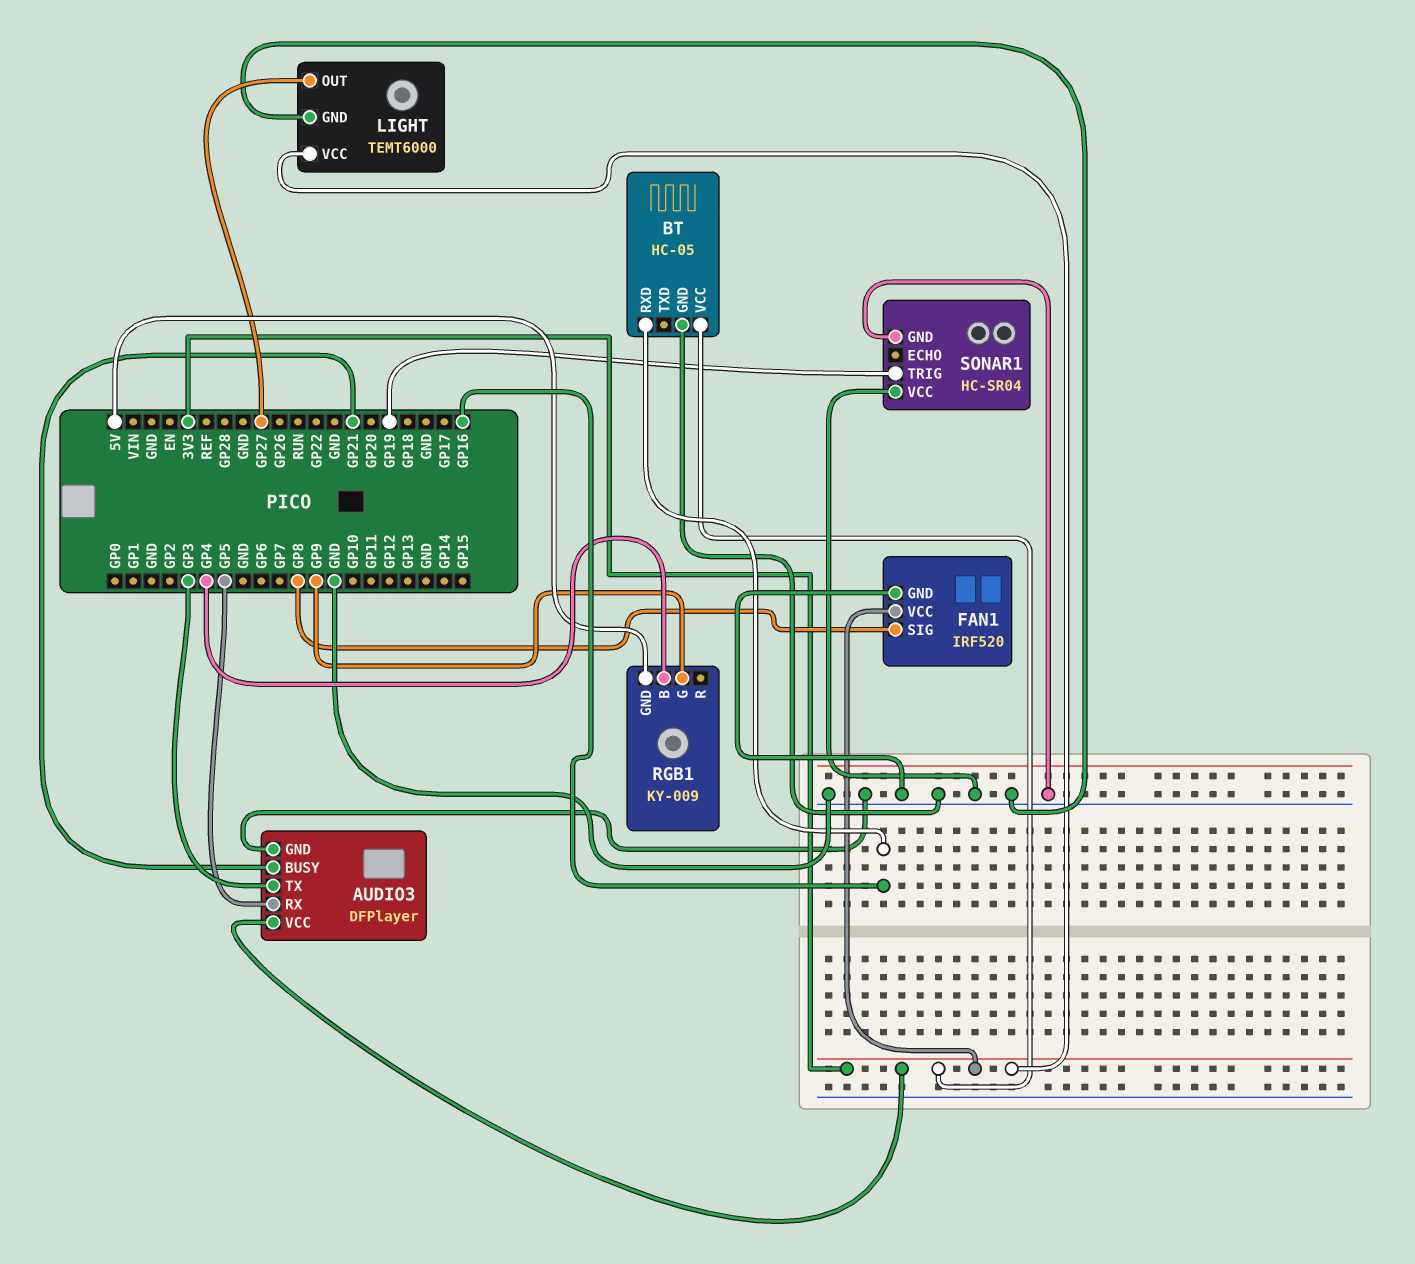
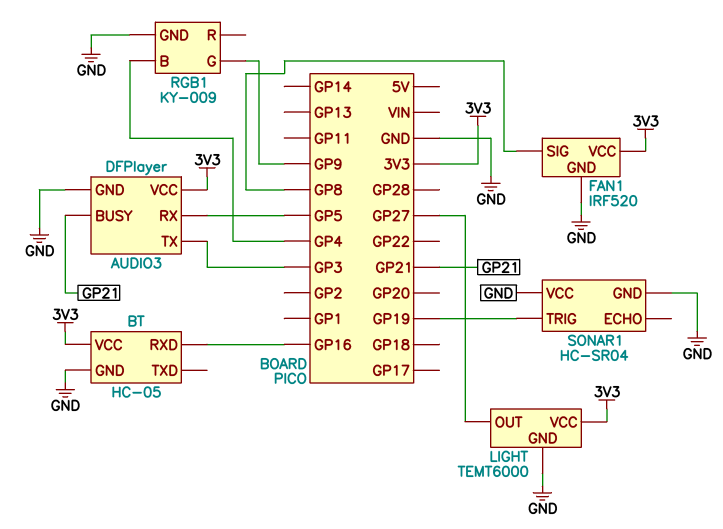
RGB1 pin GND: 5V -> GND

